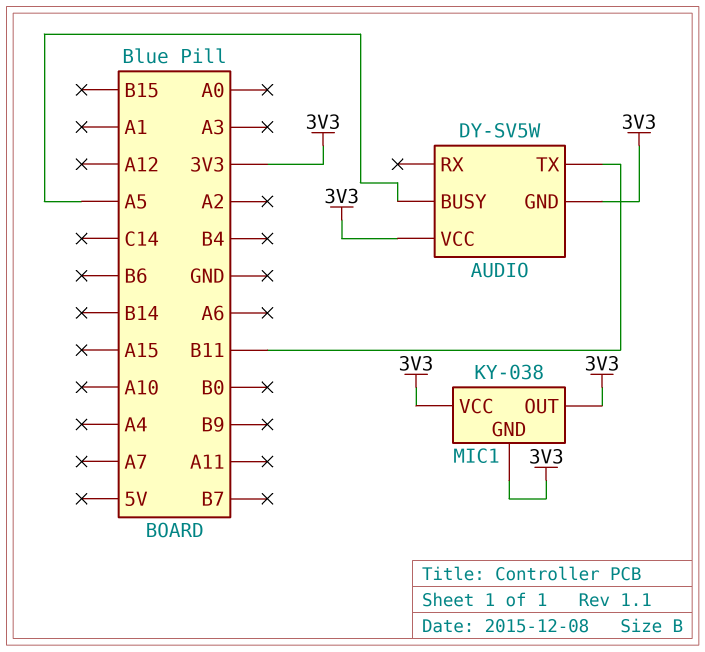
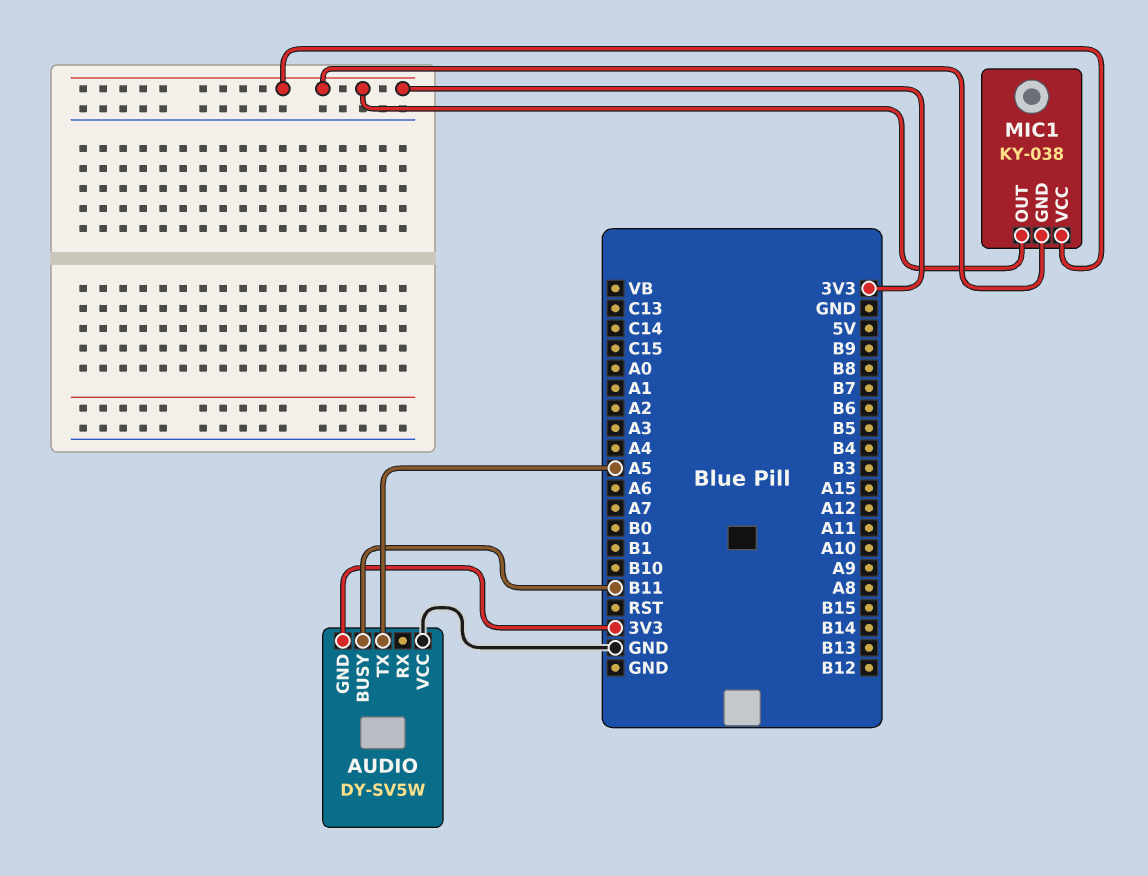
AUDIO pin BUSY: A5 -> B11
AUDIO pin TX: B11 -> A5
AUDIO pin VCC: 3V3 -> GND

